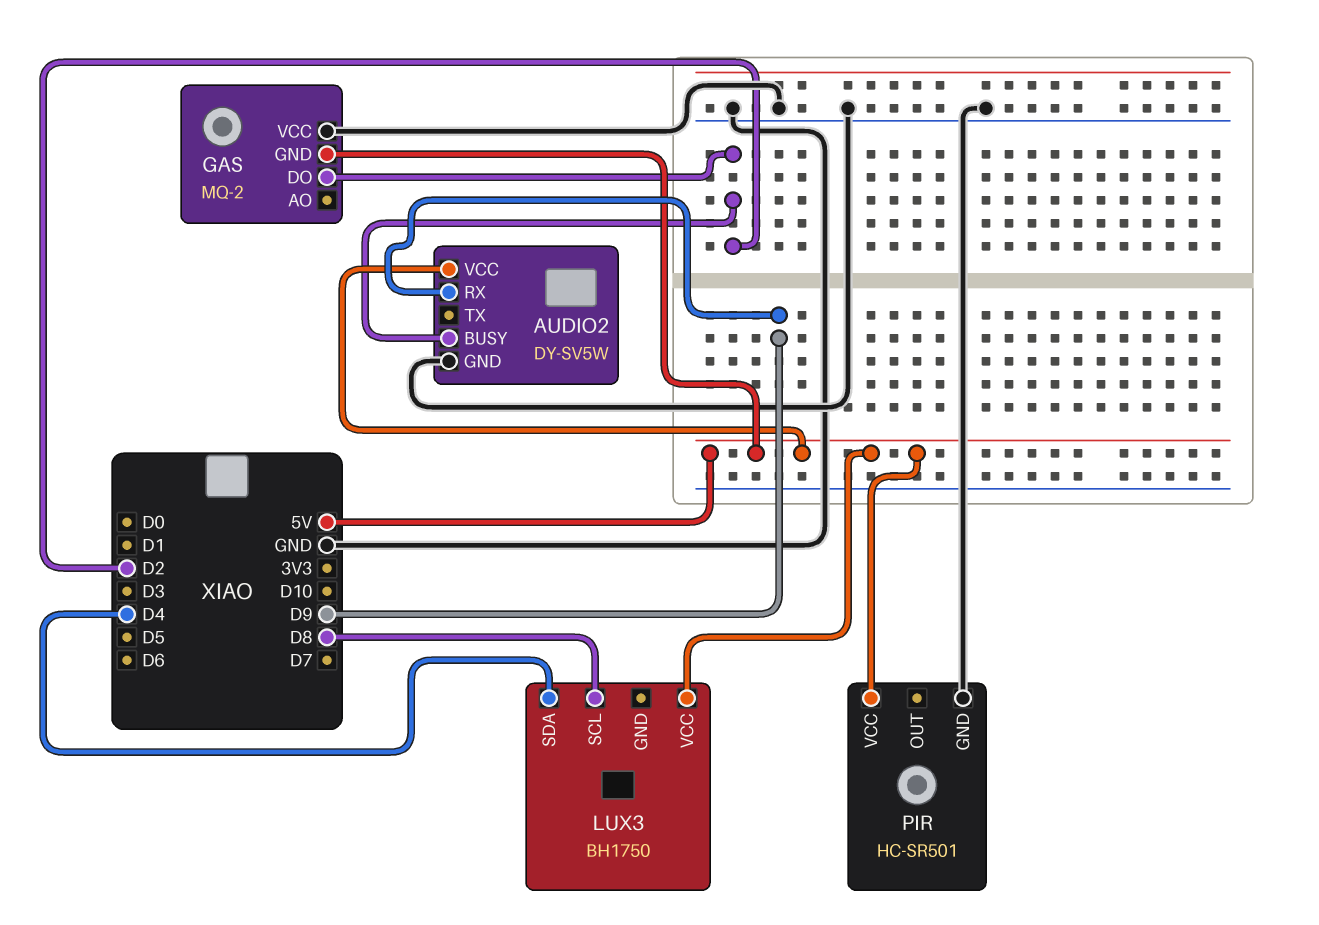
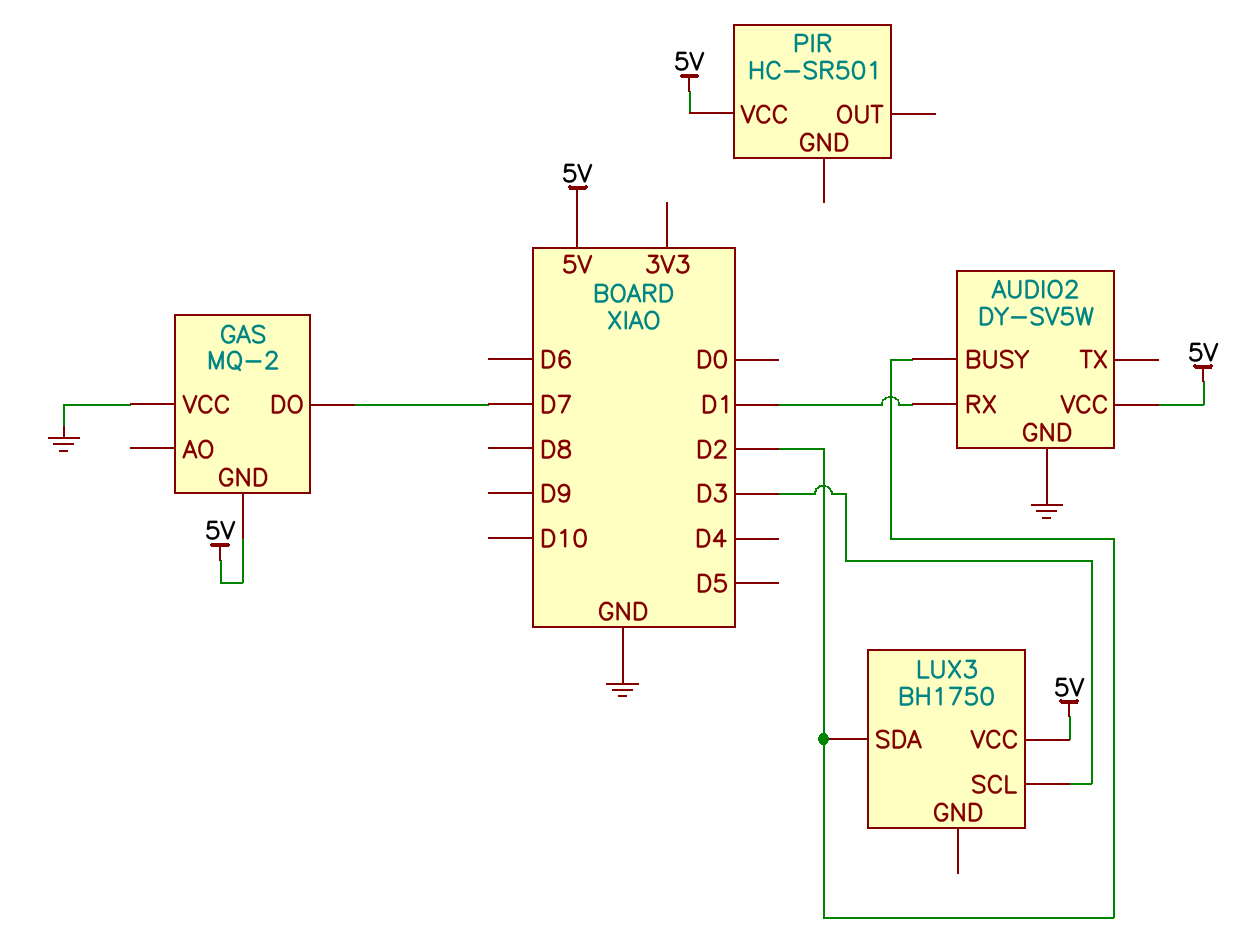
AUDIO2 pin RX: D9 -> D1
GAS pin DO: D2 -> D7
LUX3 pin SCL: D8 -> D3
LUX3 pin SDA: D4 -> D2
PIR pin GND: GND -> none

